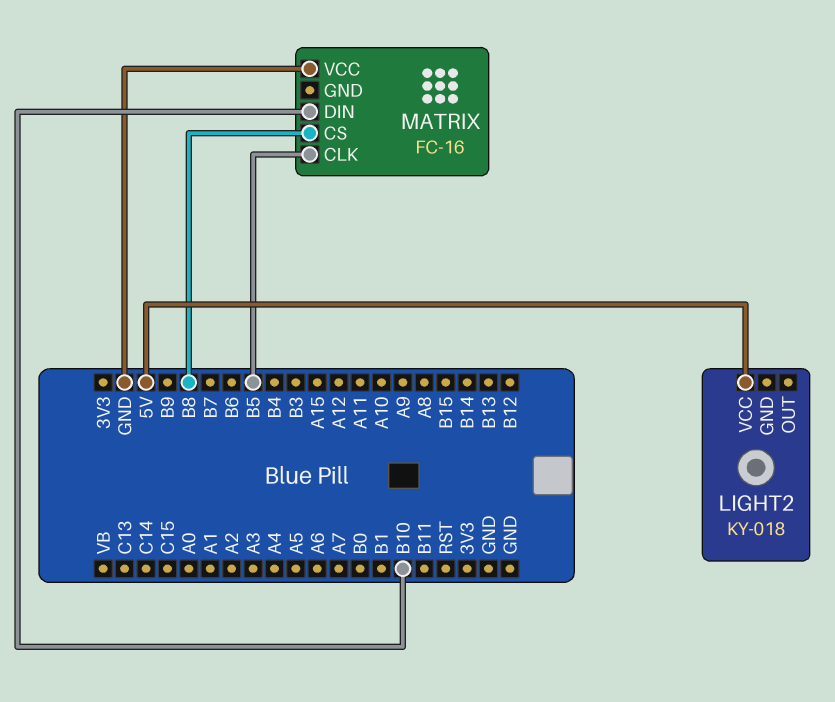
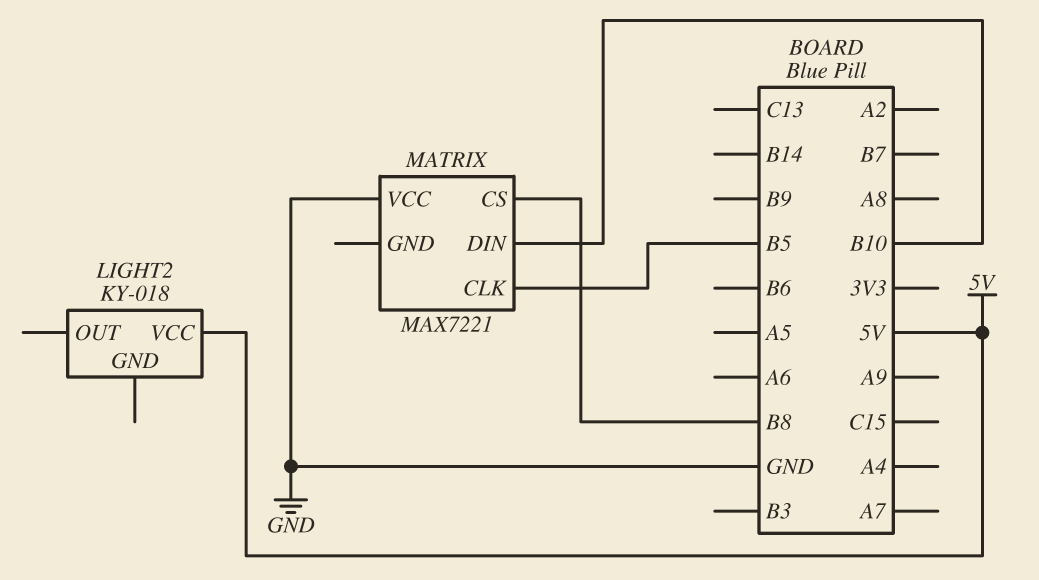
MATRIX: FC-16 -> MAX7221

